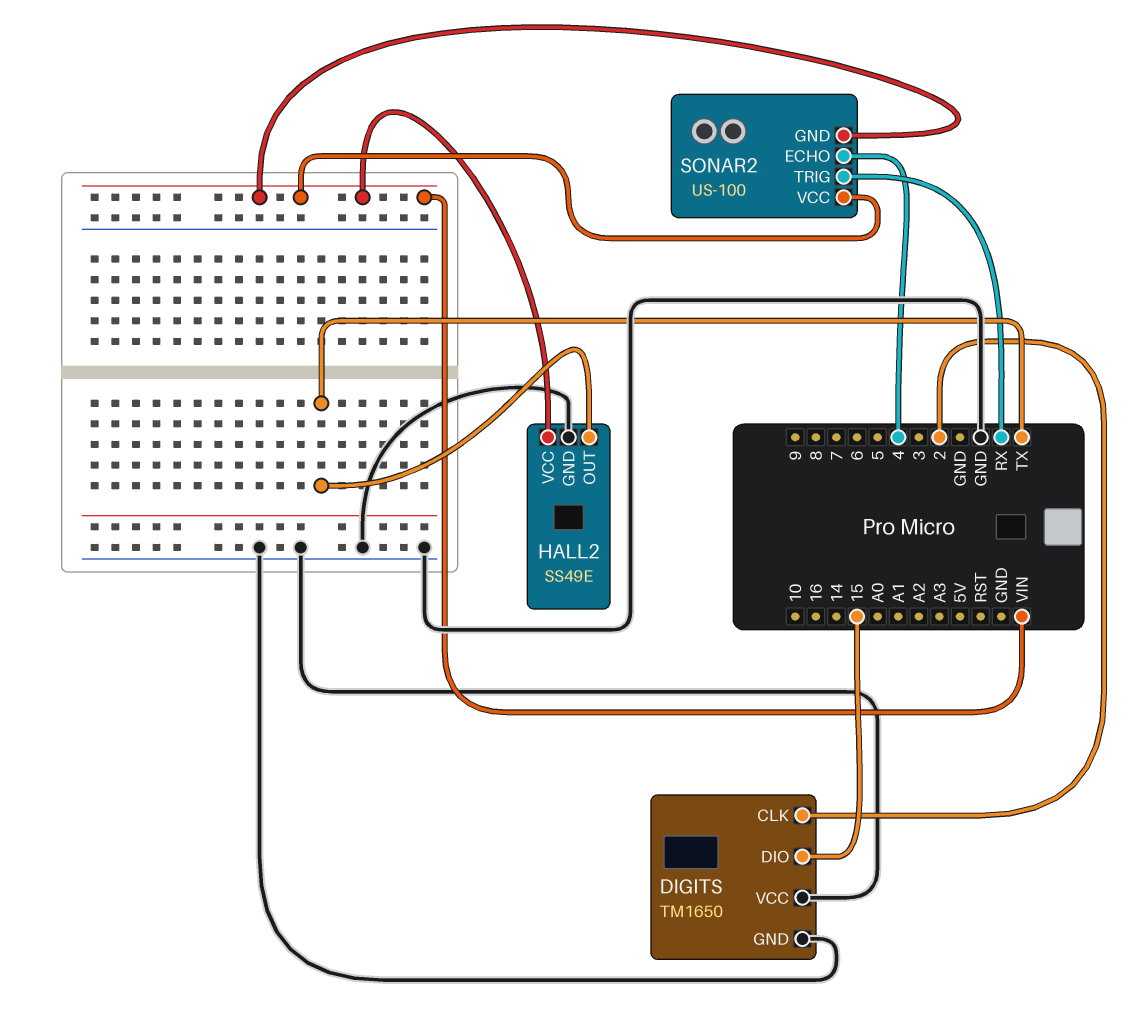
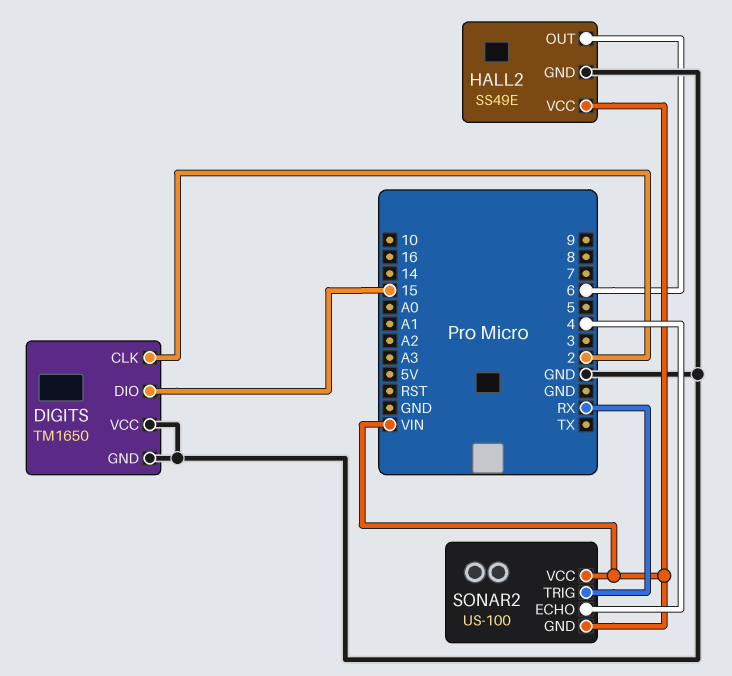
HALL2 pin OUT: TX -> 6

